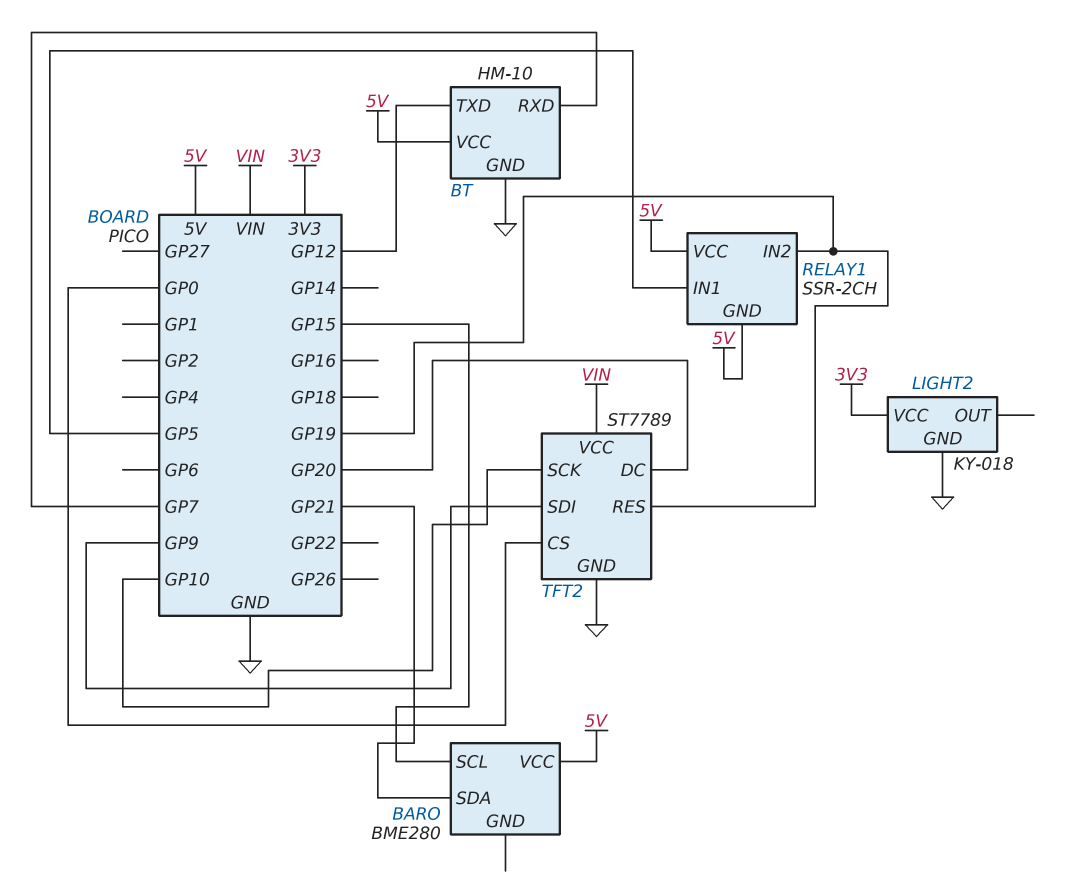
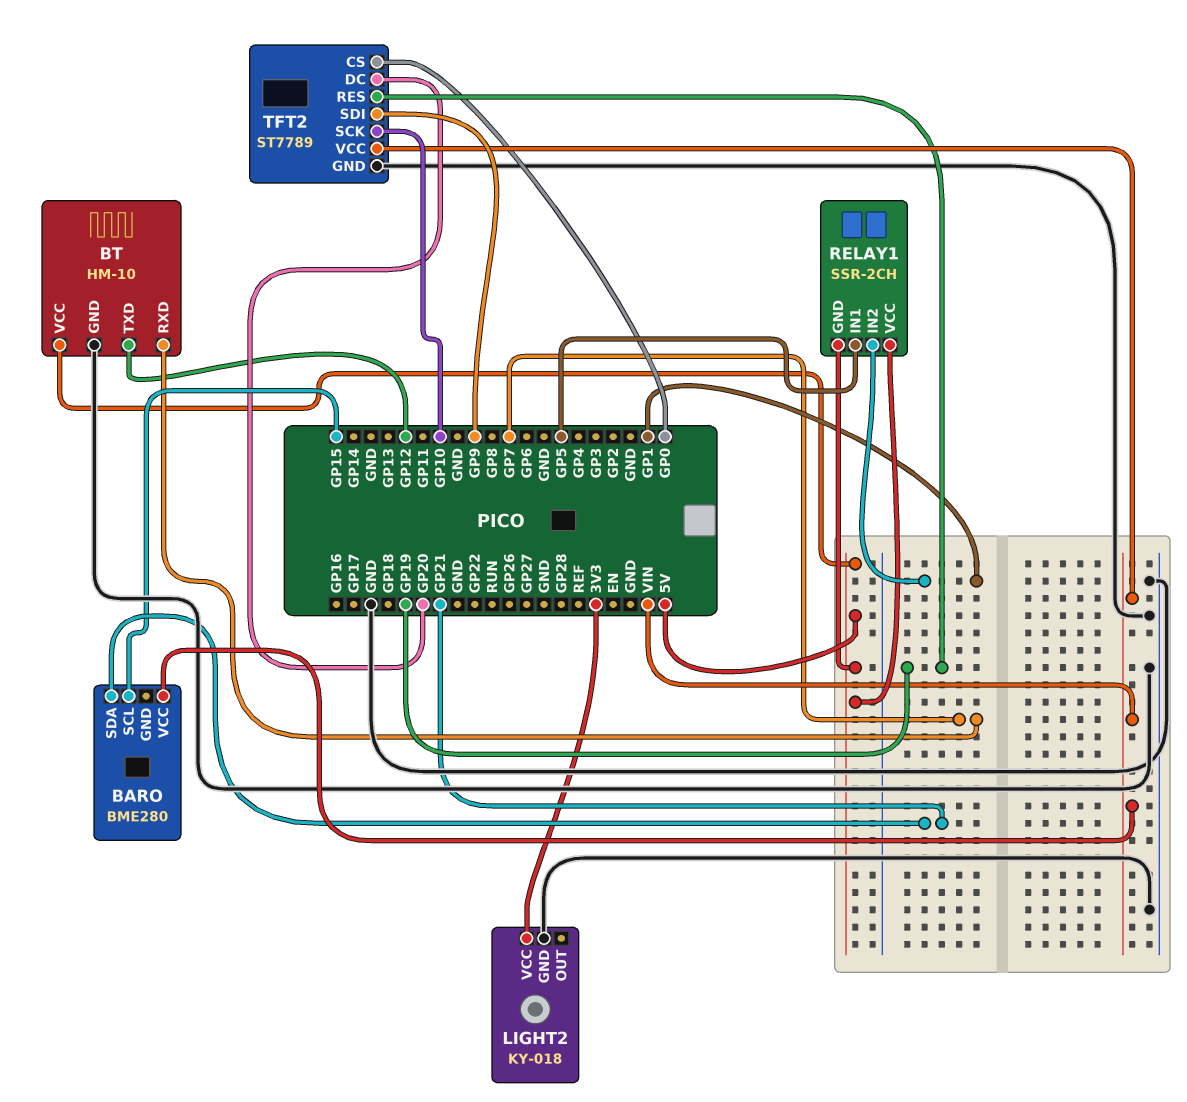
BARO pin VCC: 5V -> VIN
RELAY1 pin IN2: GP19 -> GP1

